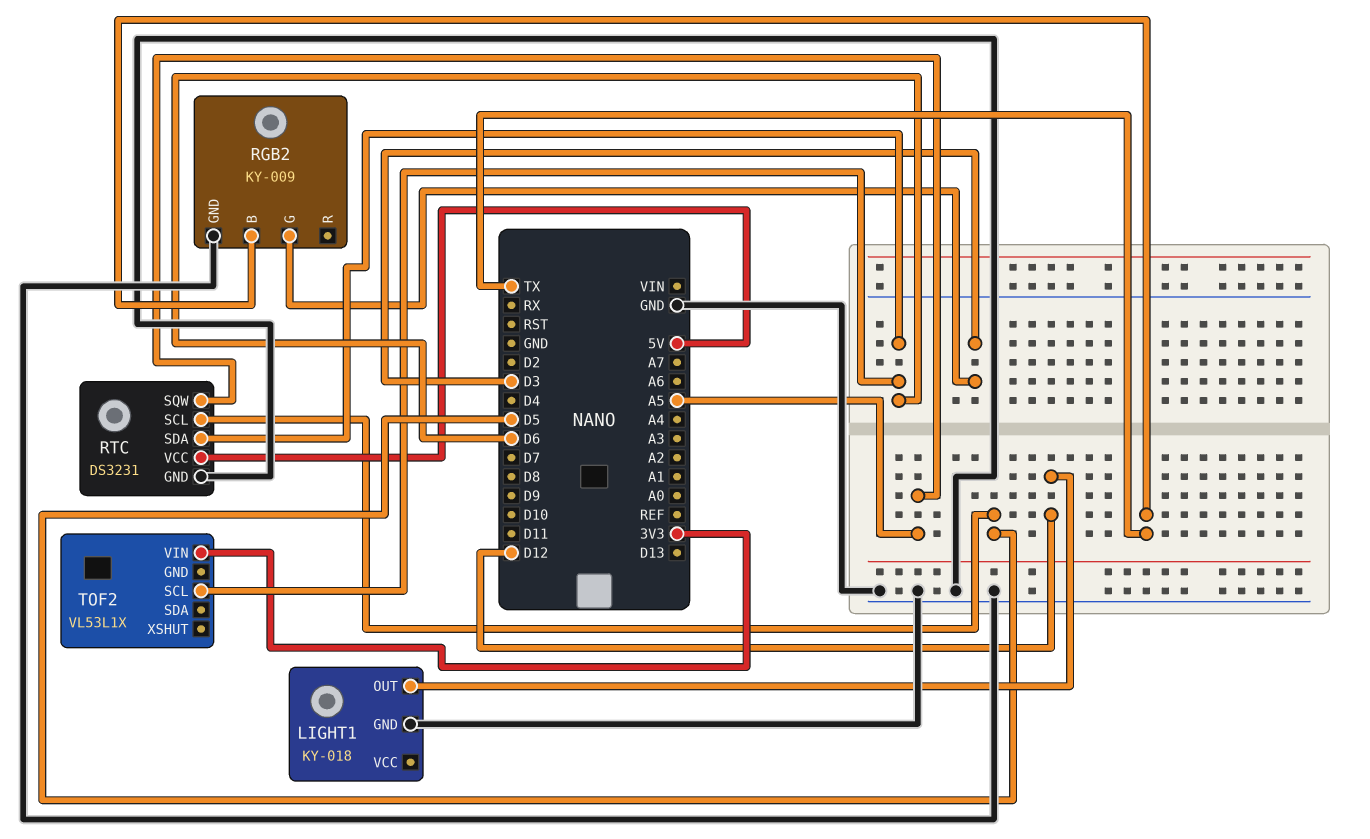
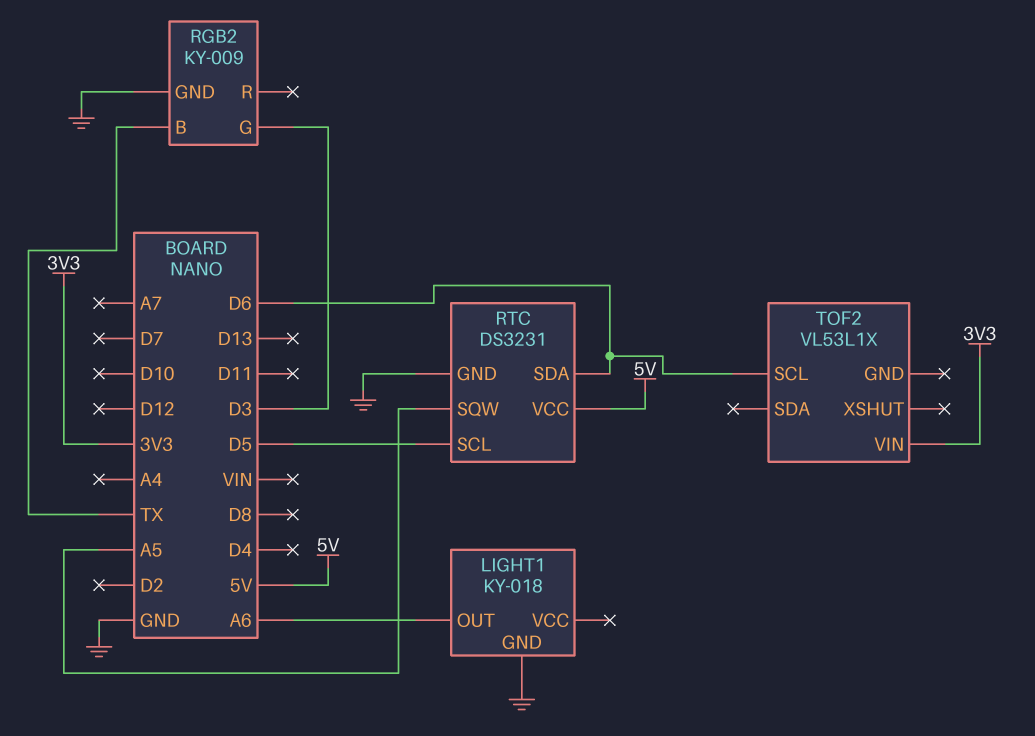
LIGHT1 pin OUT: D12 -> A6

